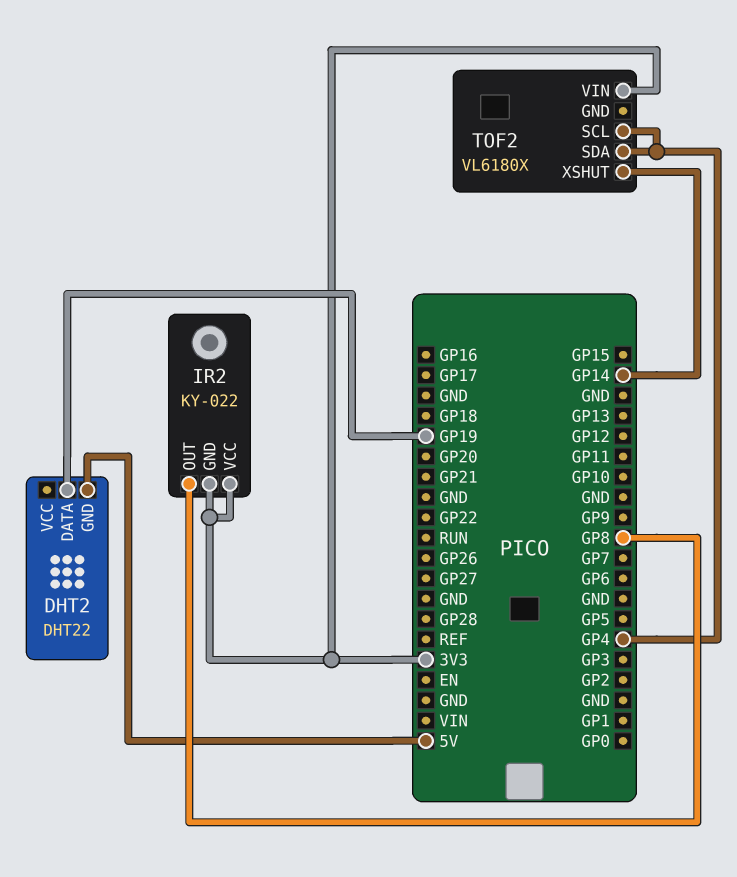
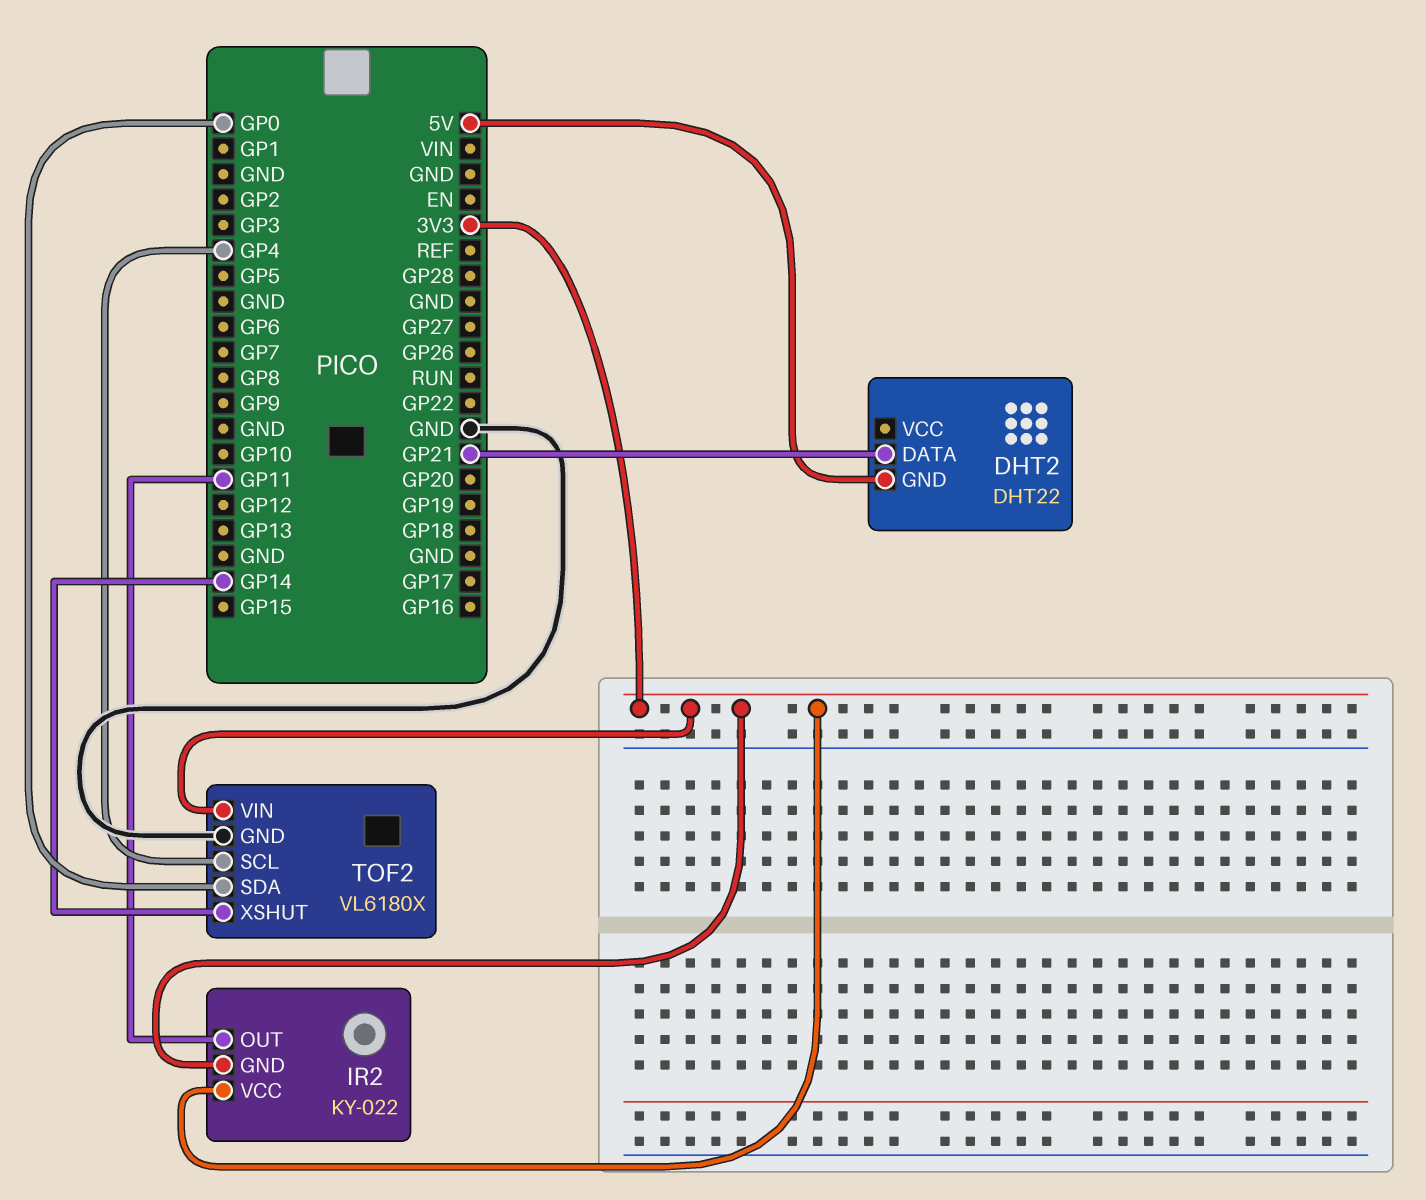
DHT2 pin DATA: GP19 -> GP21
IR2 pin OUT: GP8 -> GP11
TOF2 pin GND: none -> GND
TOF2 pin SDA: GP4 -> GP0

